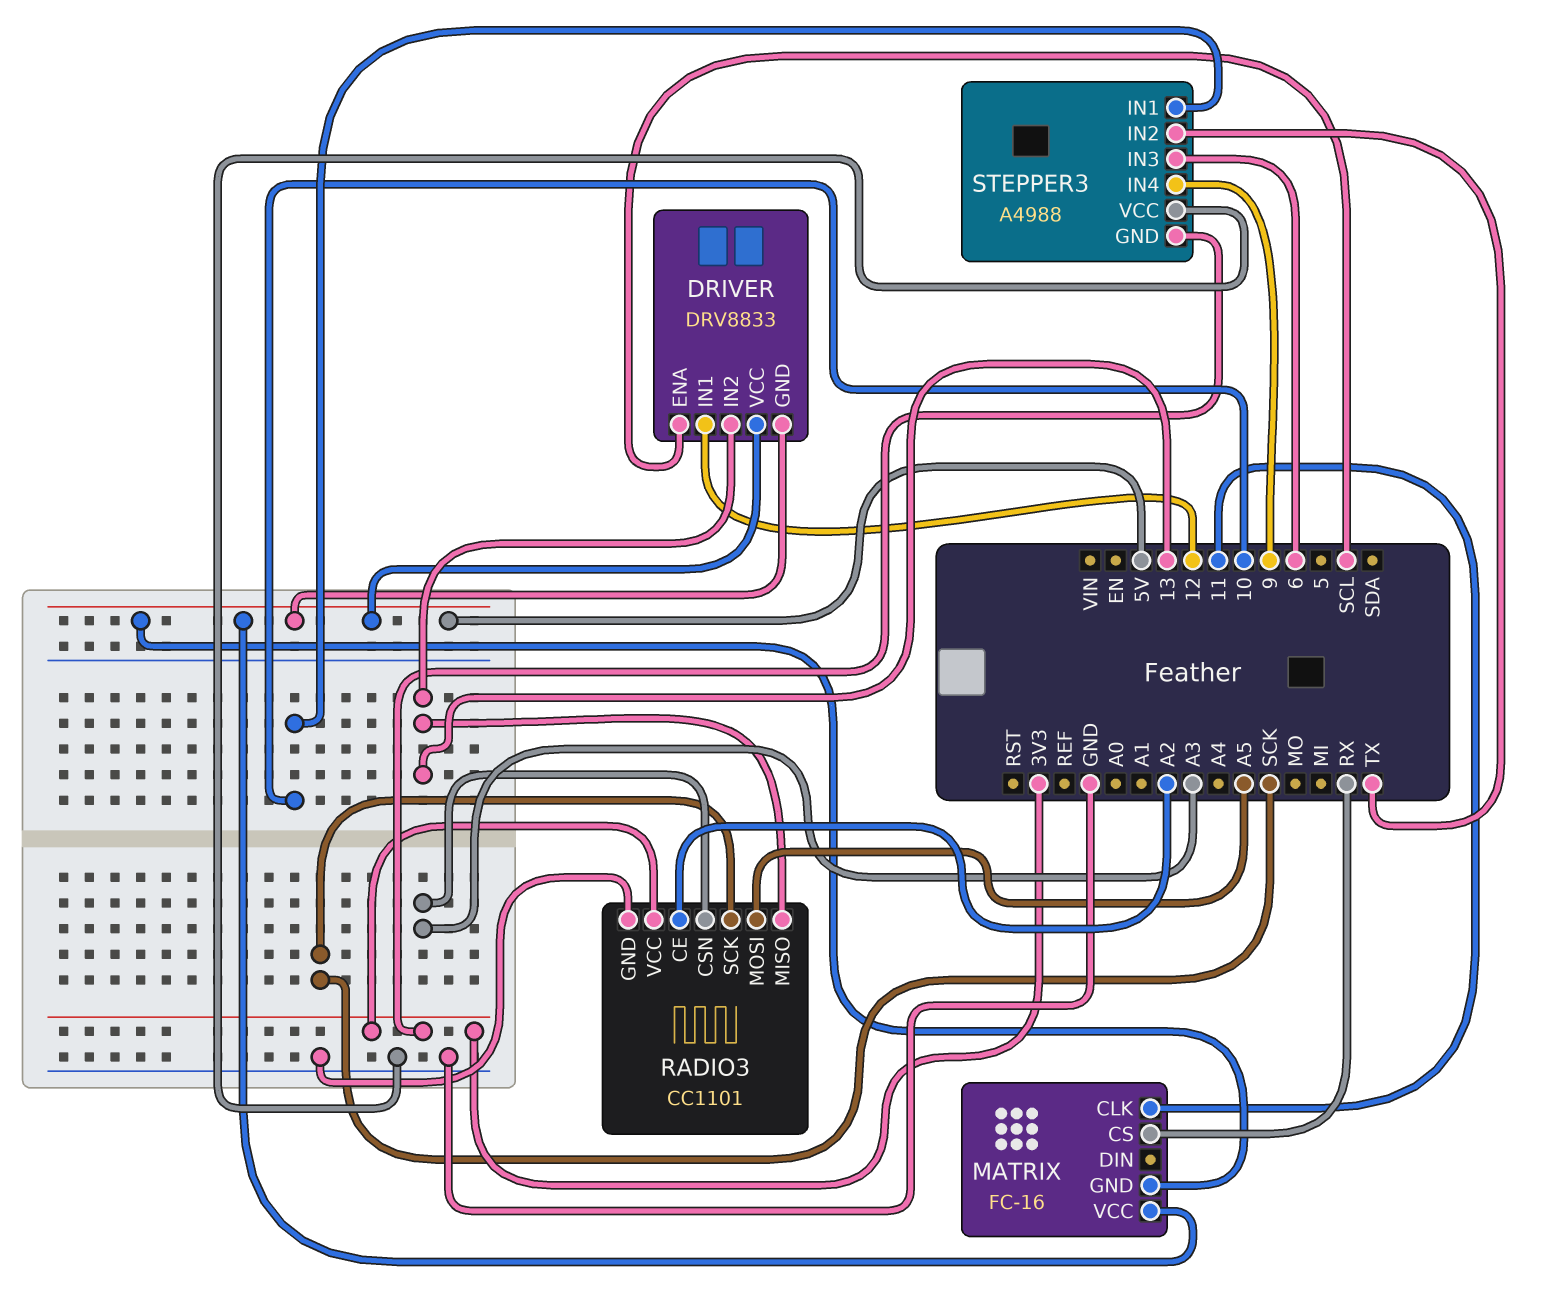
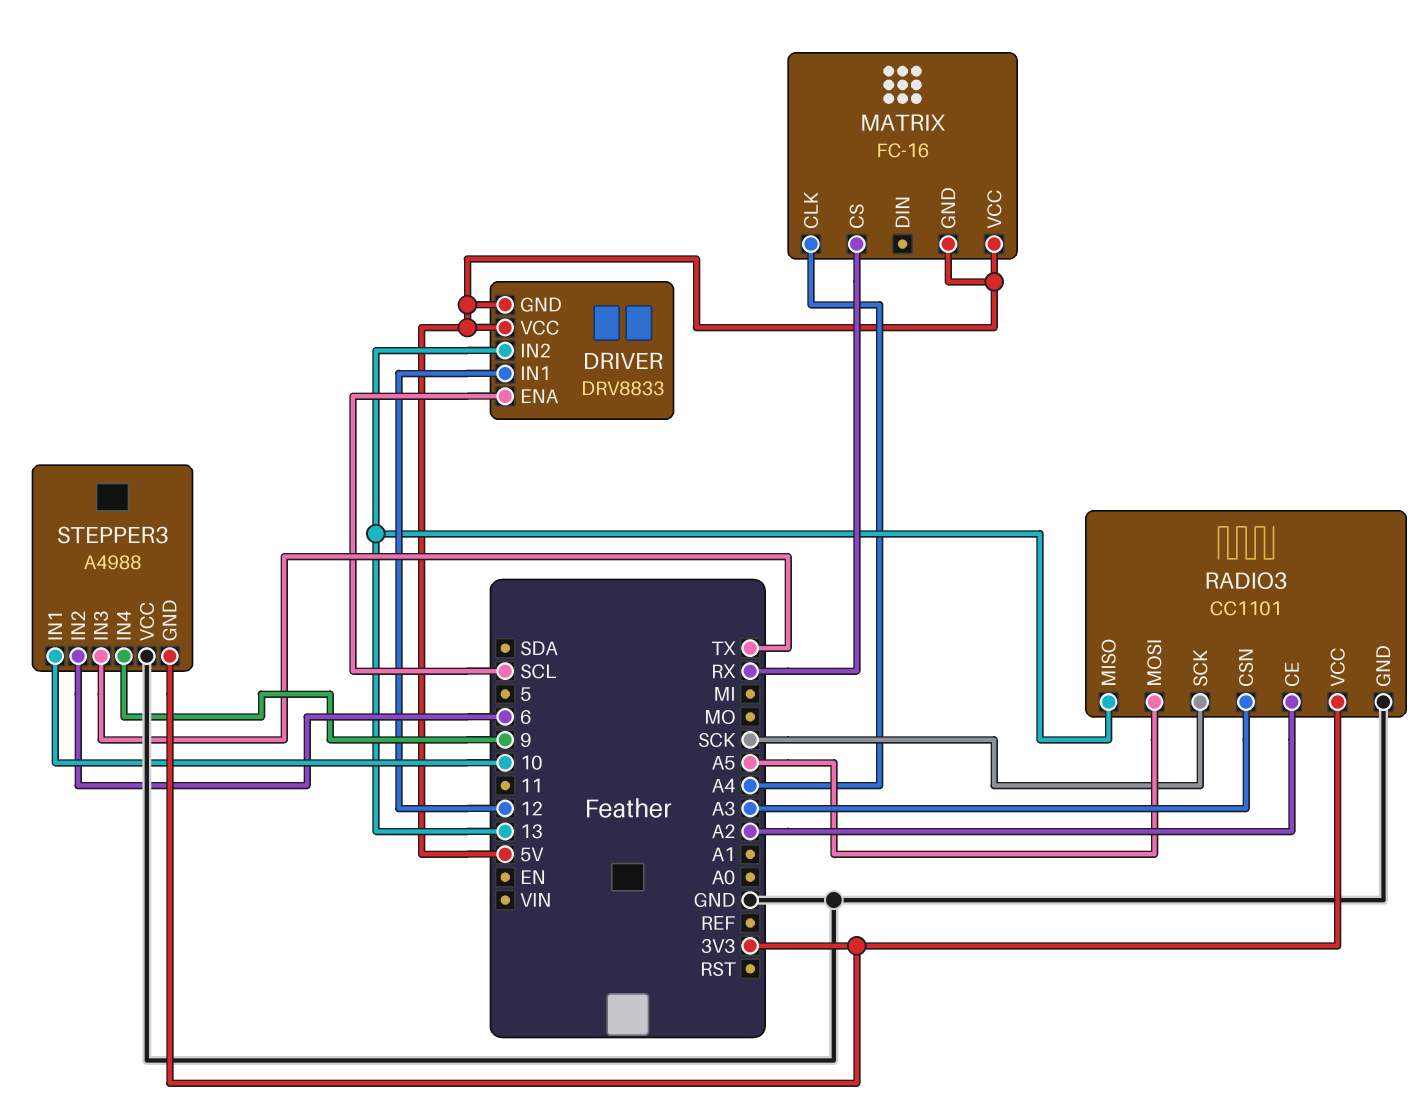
MATRIX pin CLK: 11 -> A4
STEPPER3 pin IN2: TX -> 6
STEPPER3 pin IN3: 6 -> TX

